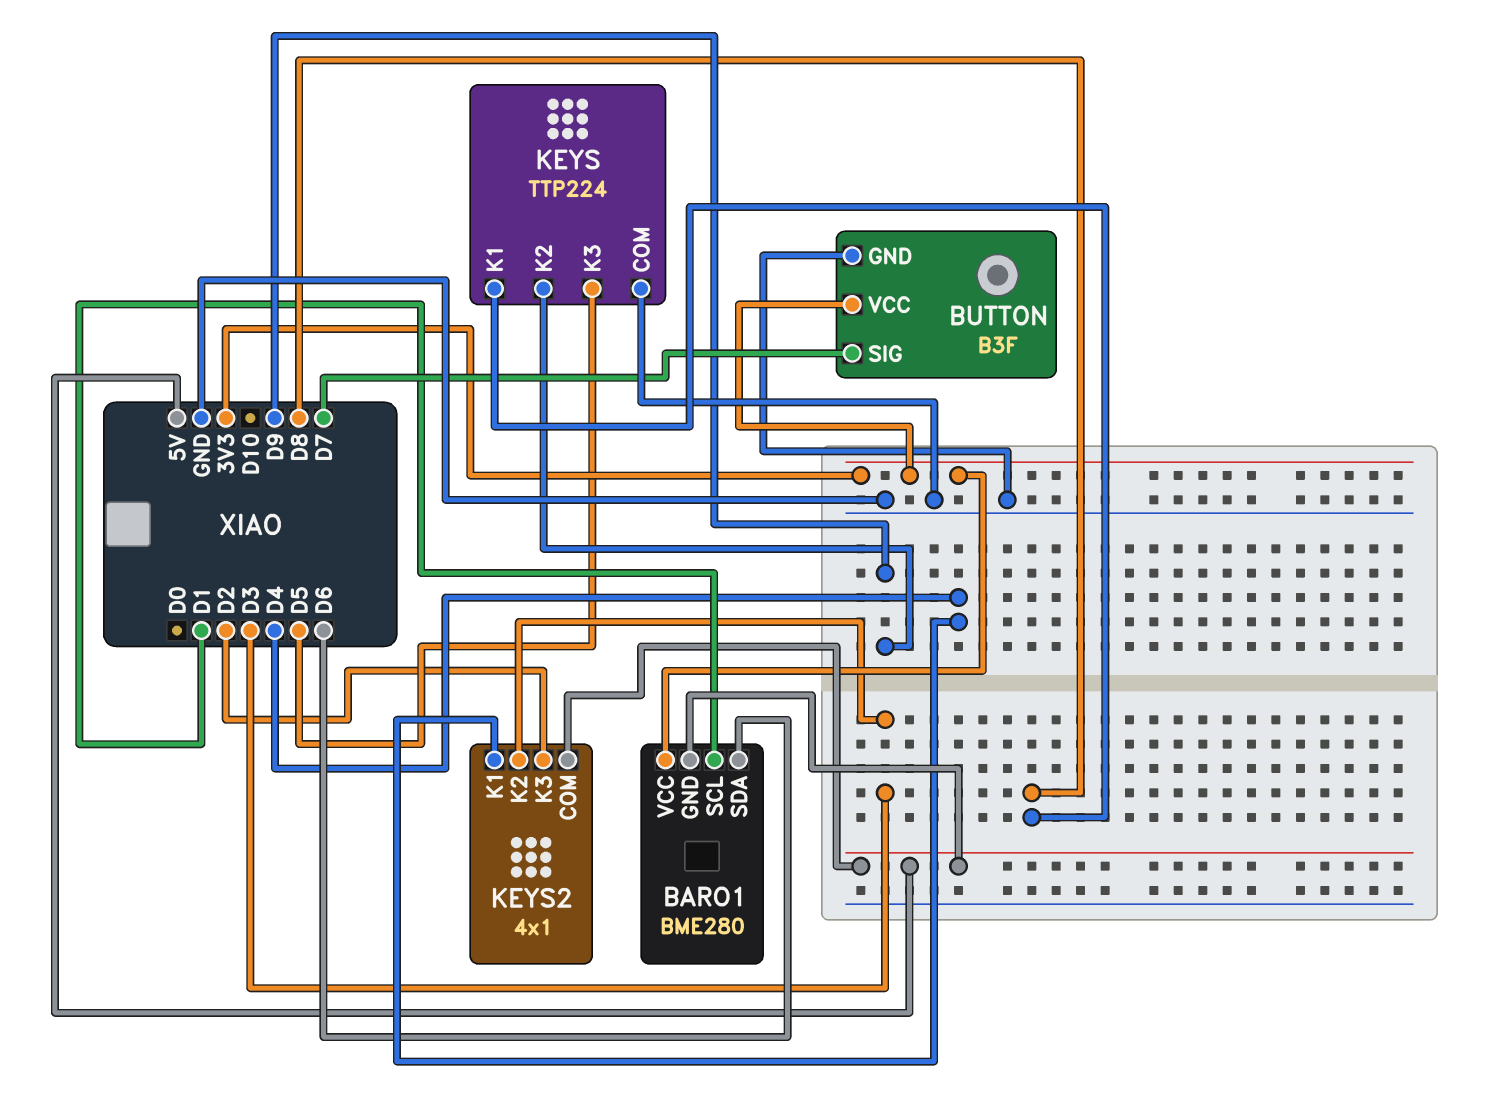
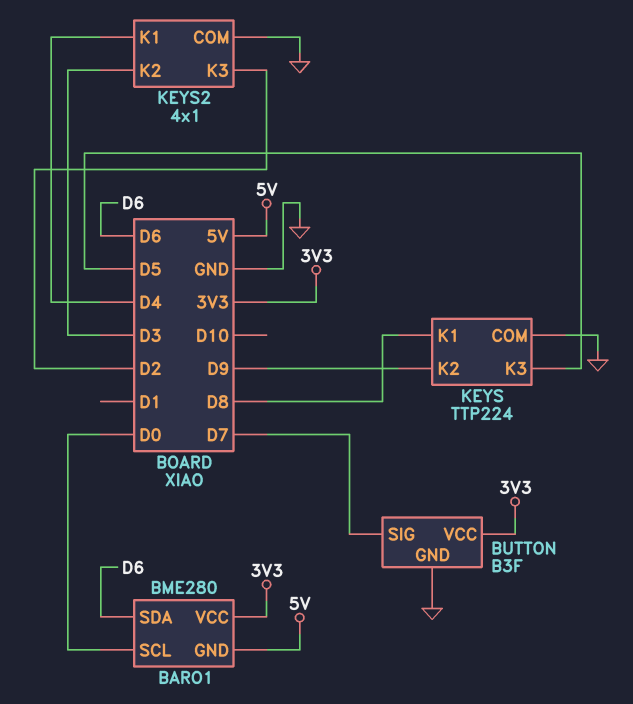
BARO1 pin SCL: D1 -> D0
KEYS2 pin COM: 5V -> GND

